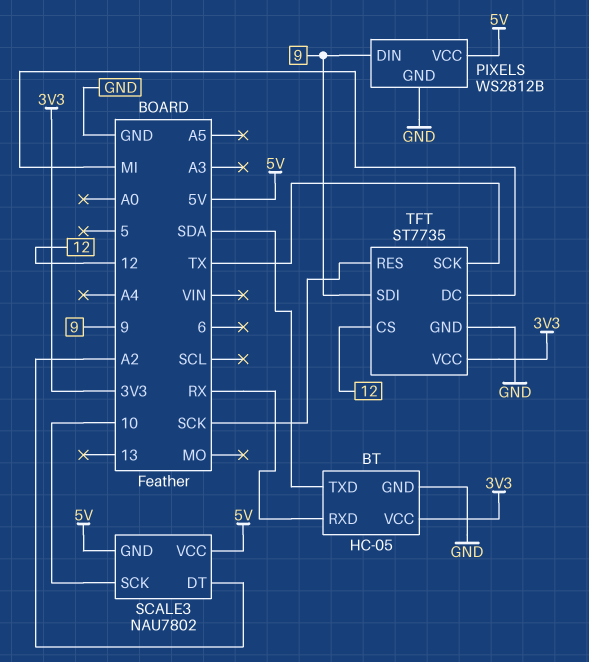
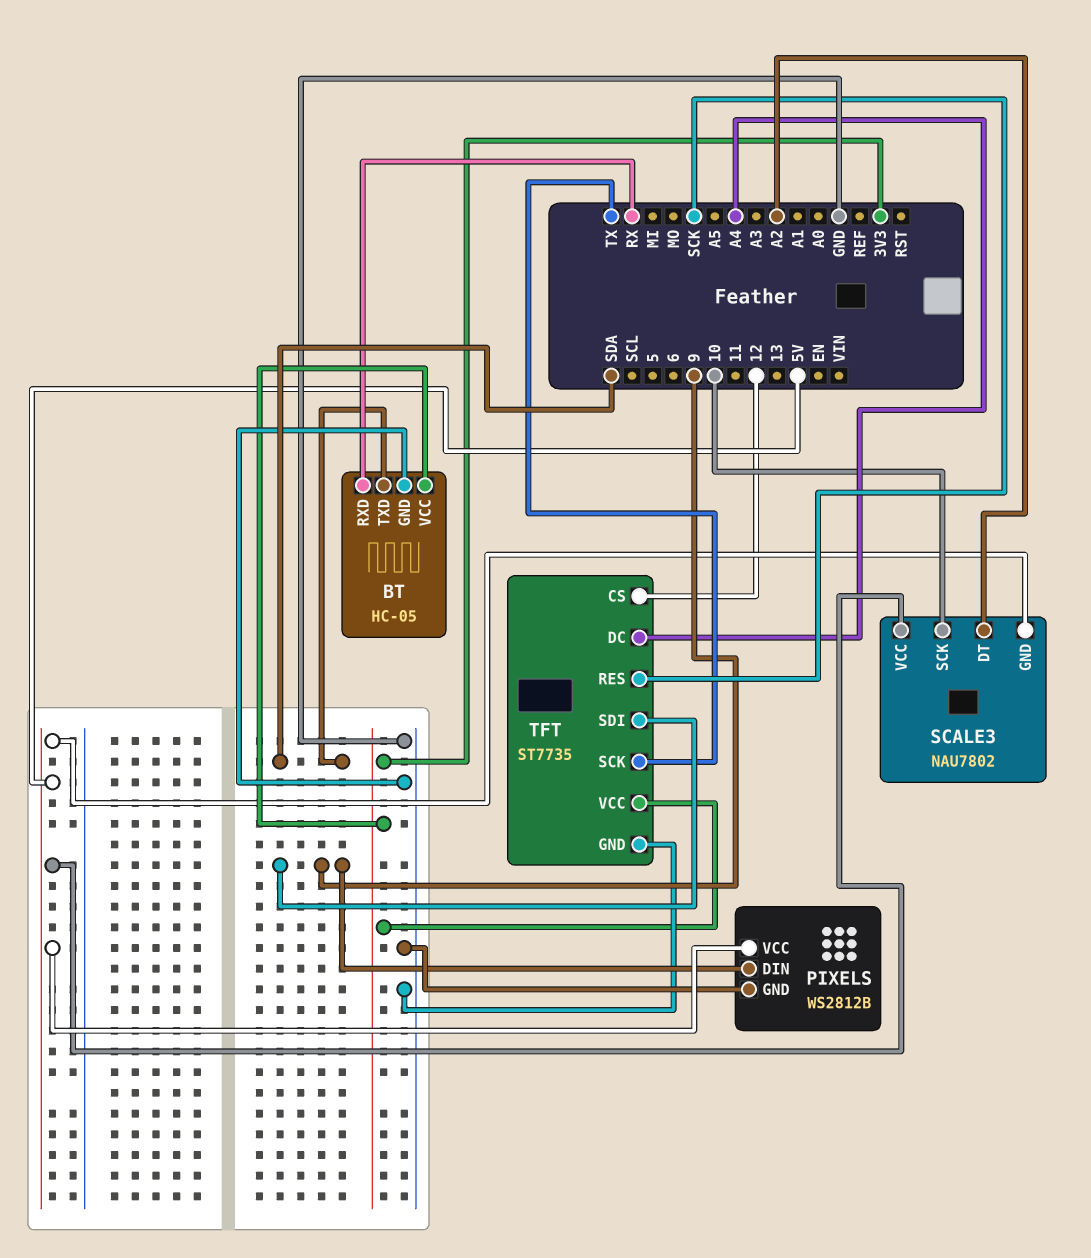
TFT pin DC: MI -> A4

